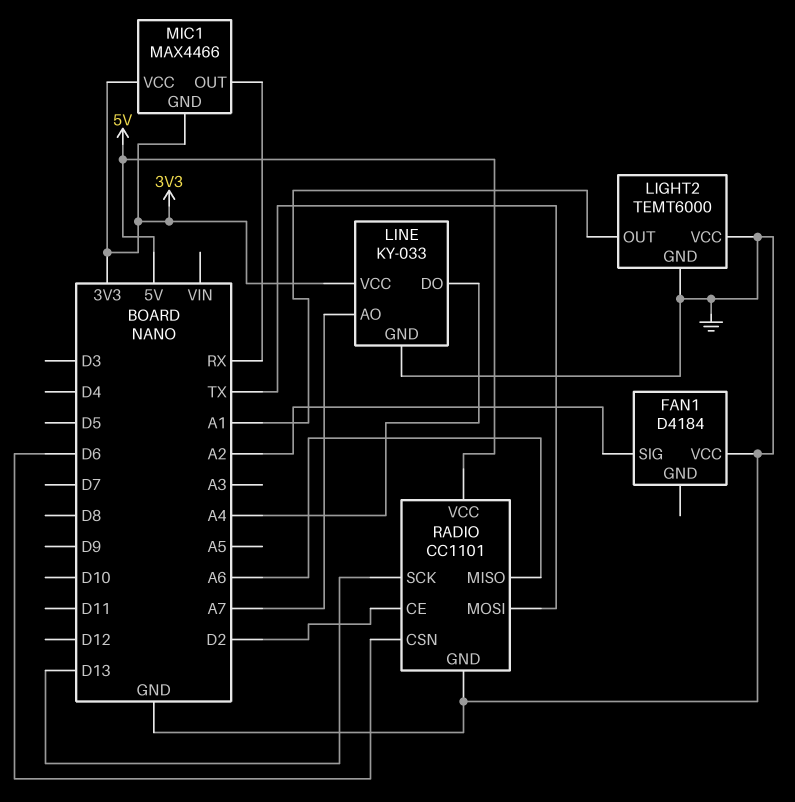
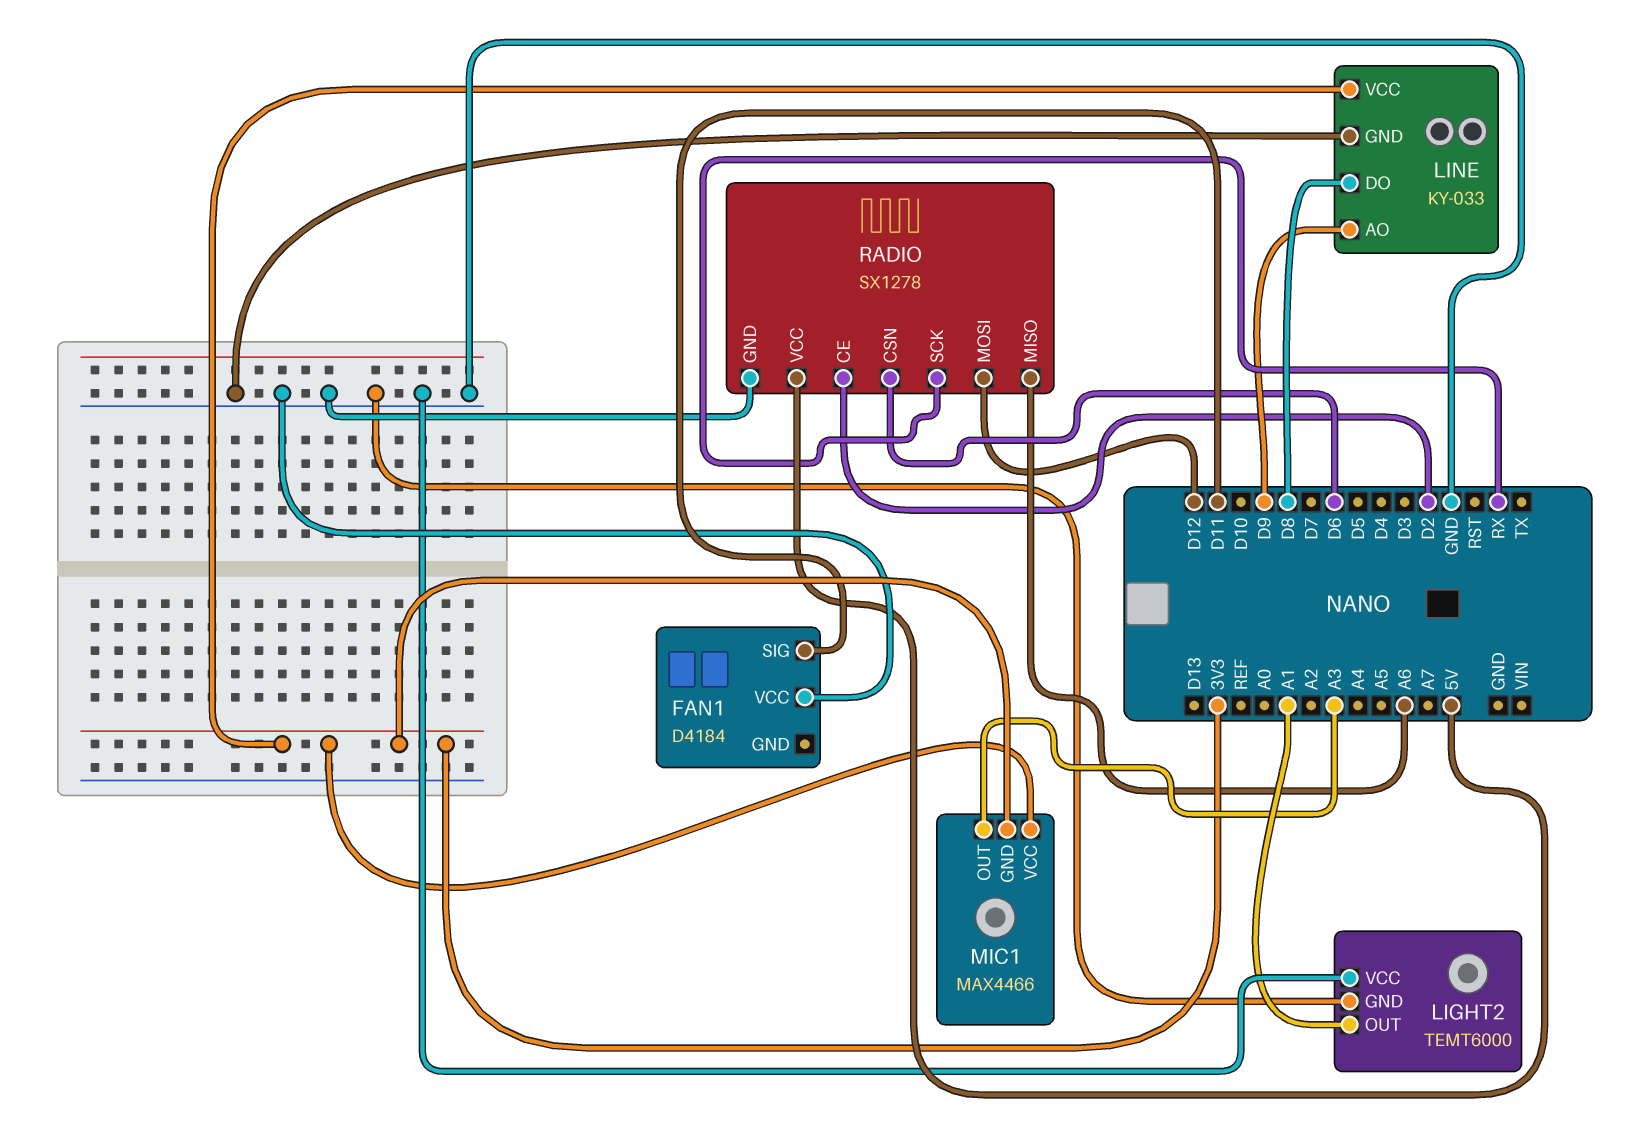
FAN1 pin SIG: A2 -> D11
LINE pin AO: A7 -> D9
LINE pin DO: A4 -> D8
MIC1 pin OUT: RX -> A3
RADIO: CC1101 -> SX1278
RADIO pin MOSI: TX -> D12
RADIO pin SCK: D13 -> RX

